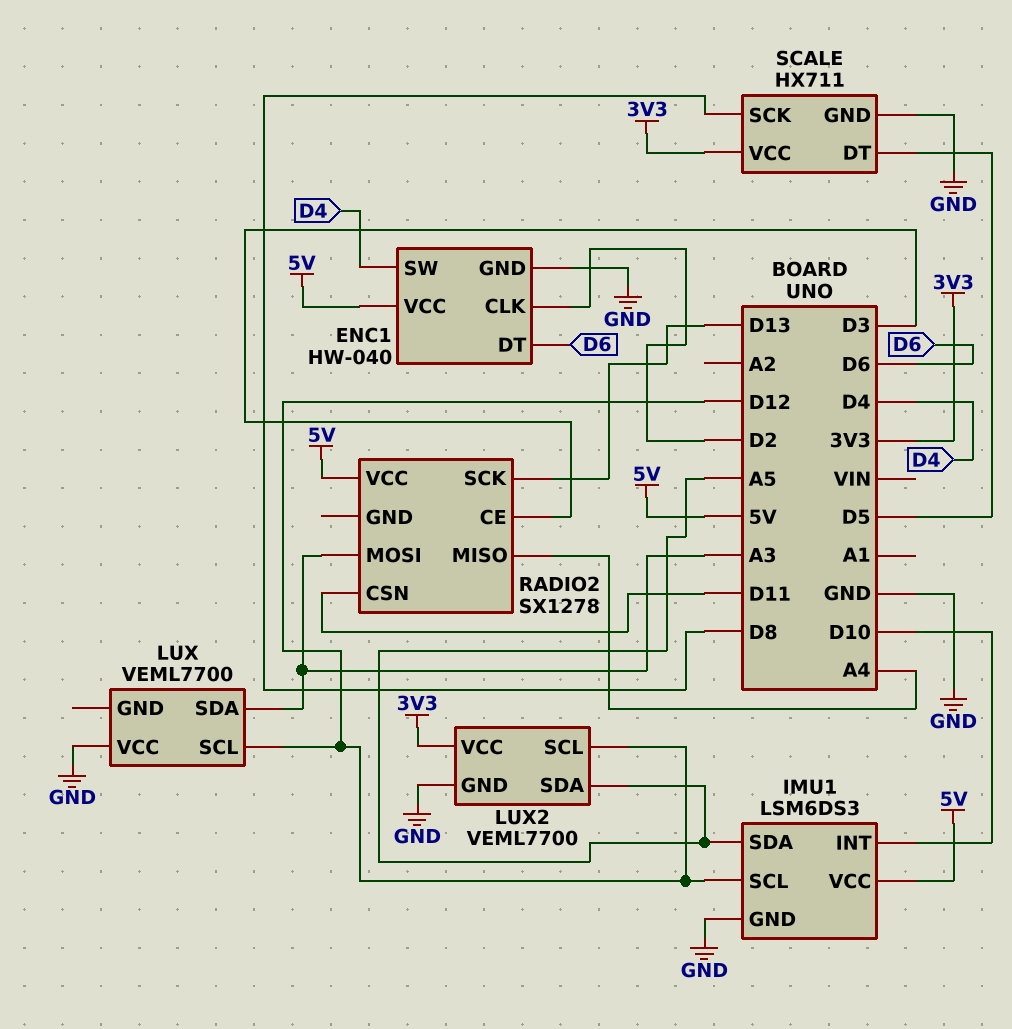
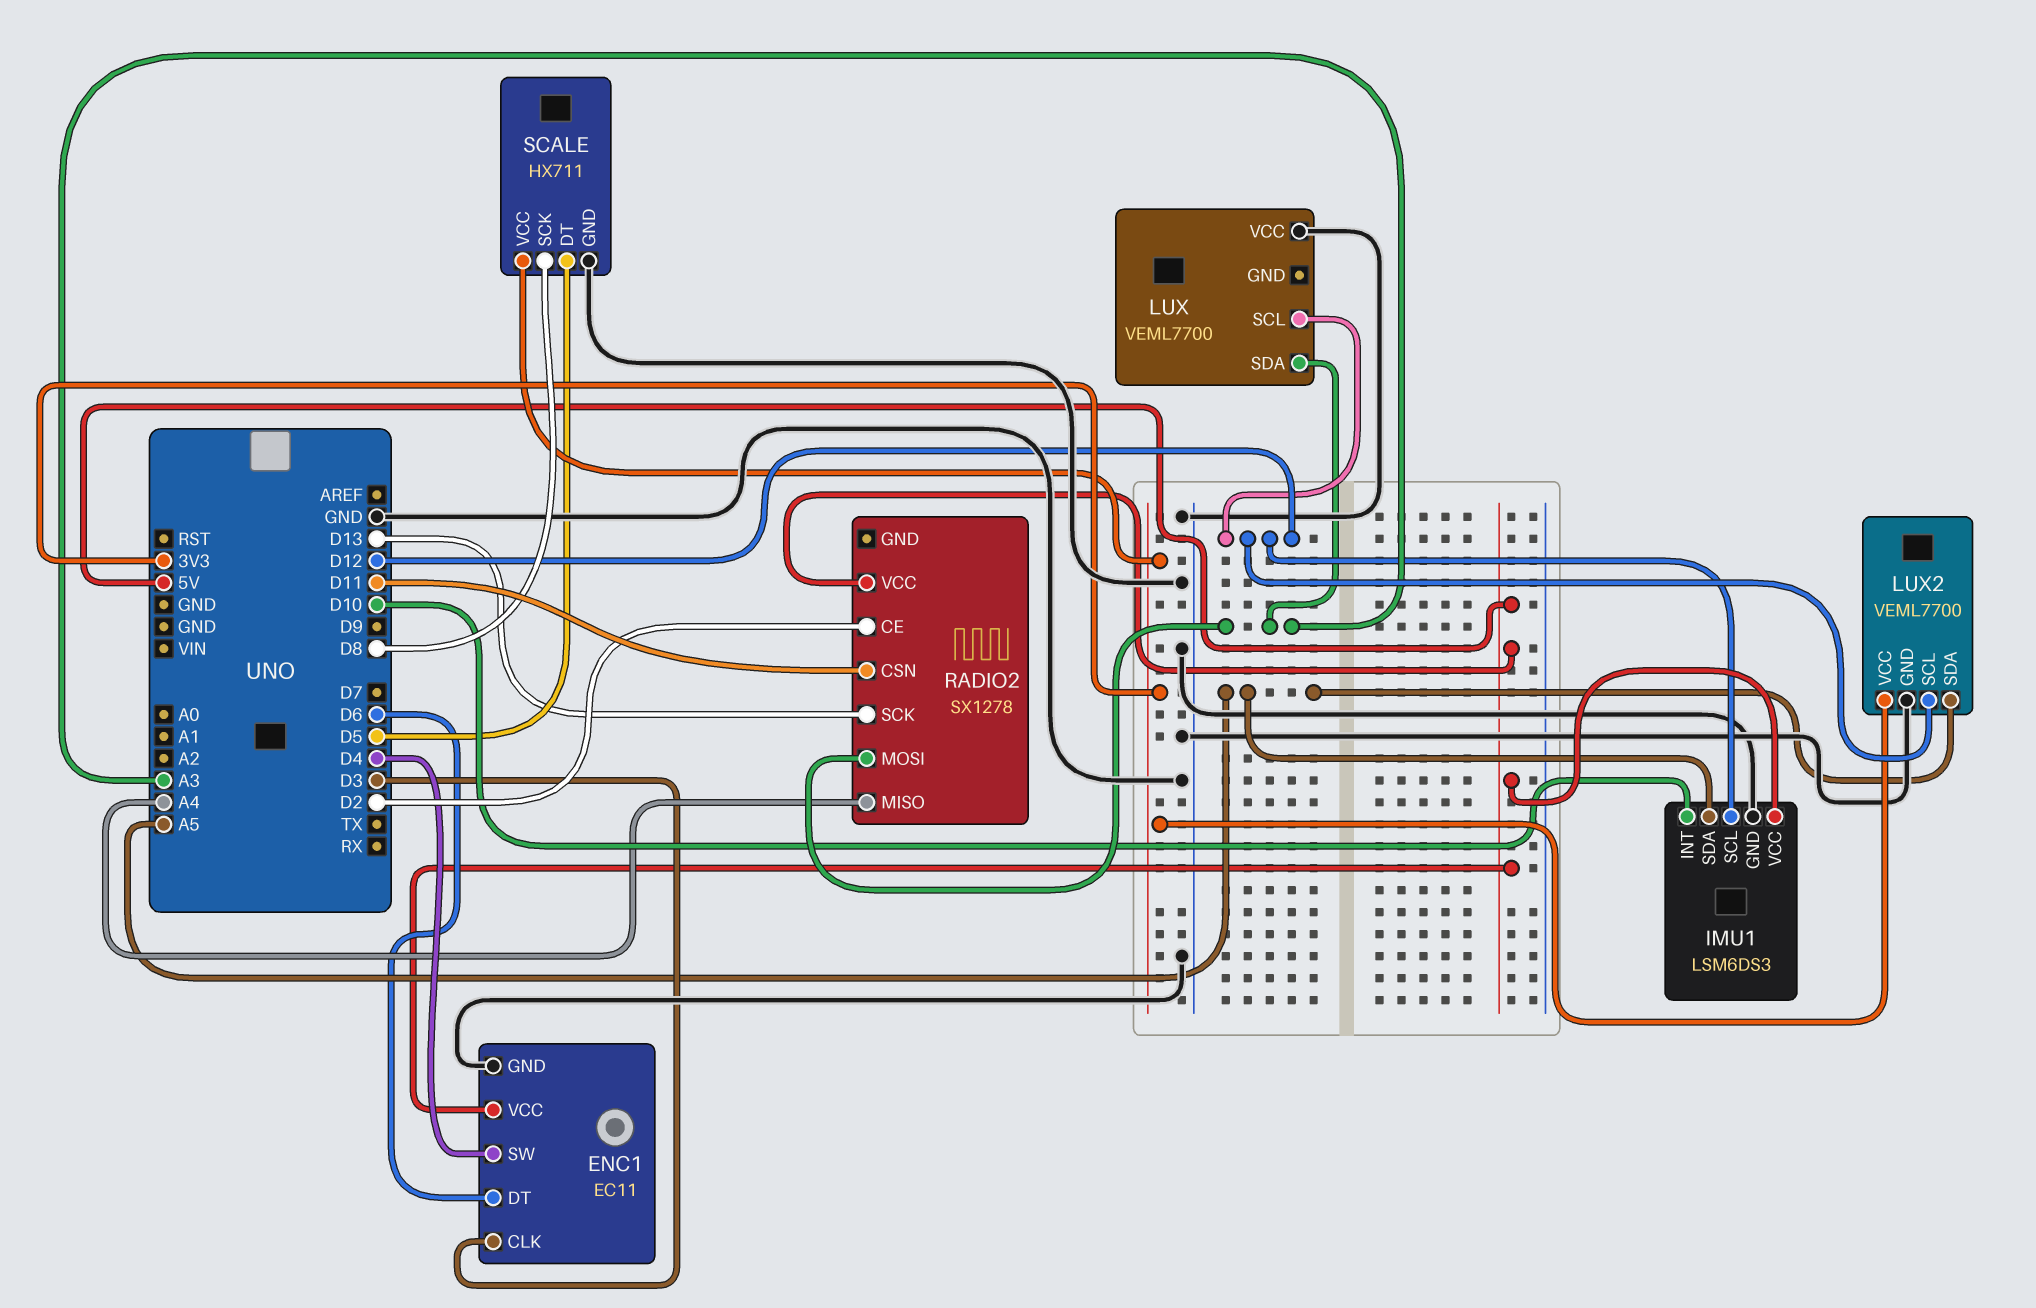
ENC1: HW-040 -> EC11
ENC1 pin CLK: D2 -> D3
RADIO2 pin CE: D3 -> D2

